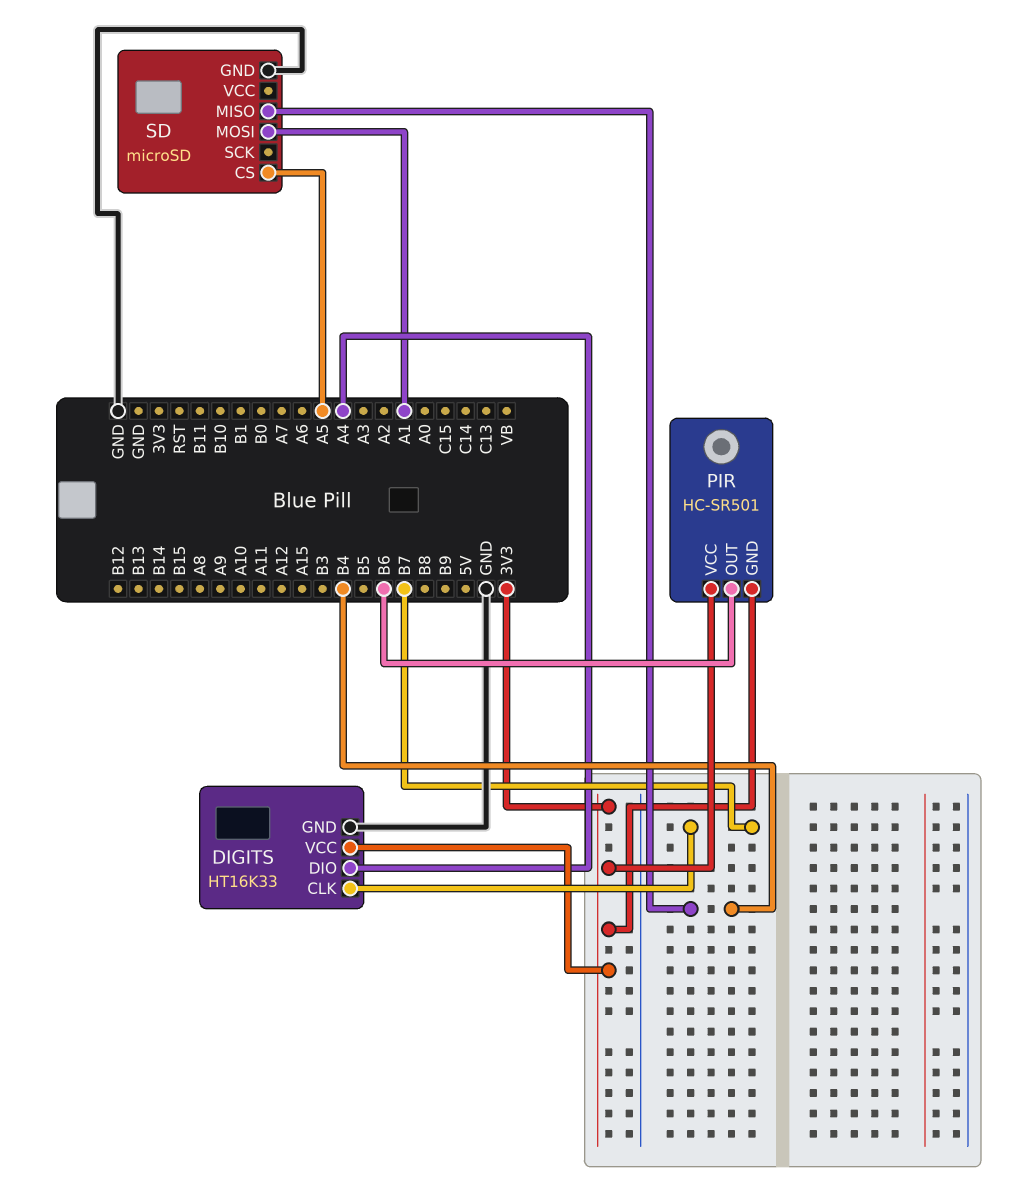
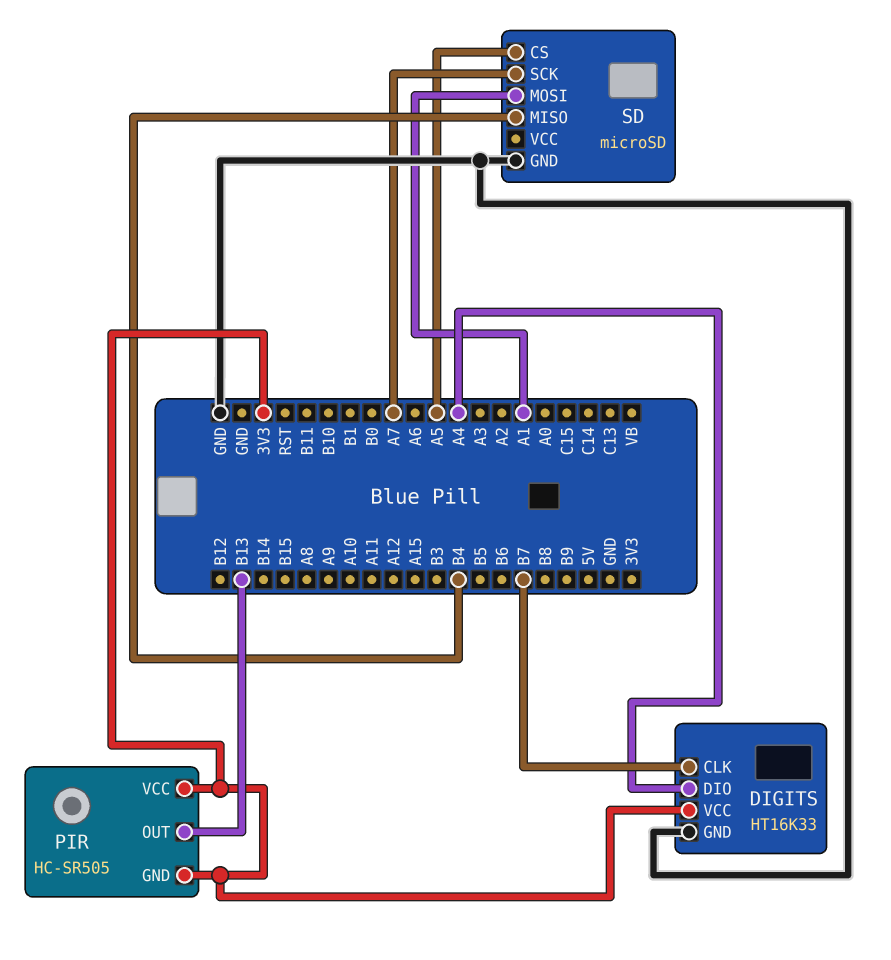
PIR: HC-SR501 -> HC-SR505
PIR pin OUT: B6 -> B13
SD pin SCK: none -> A7

